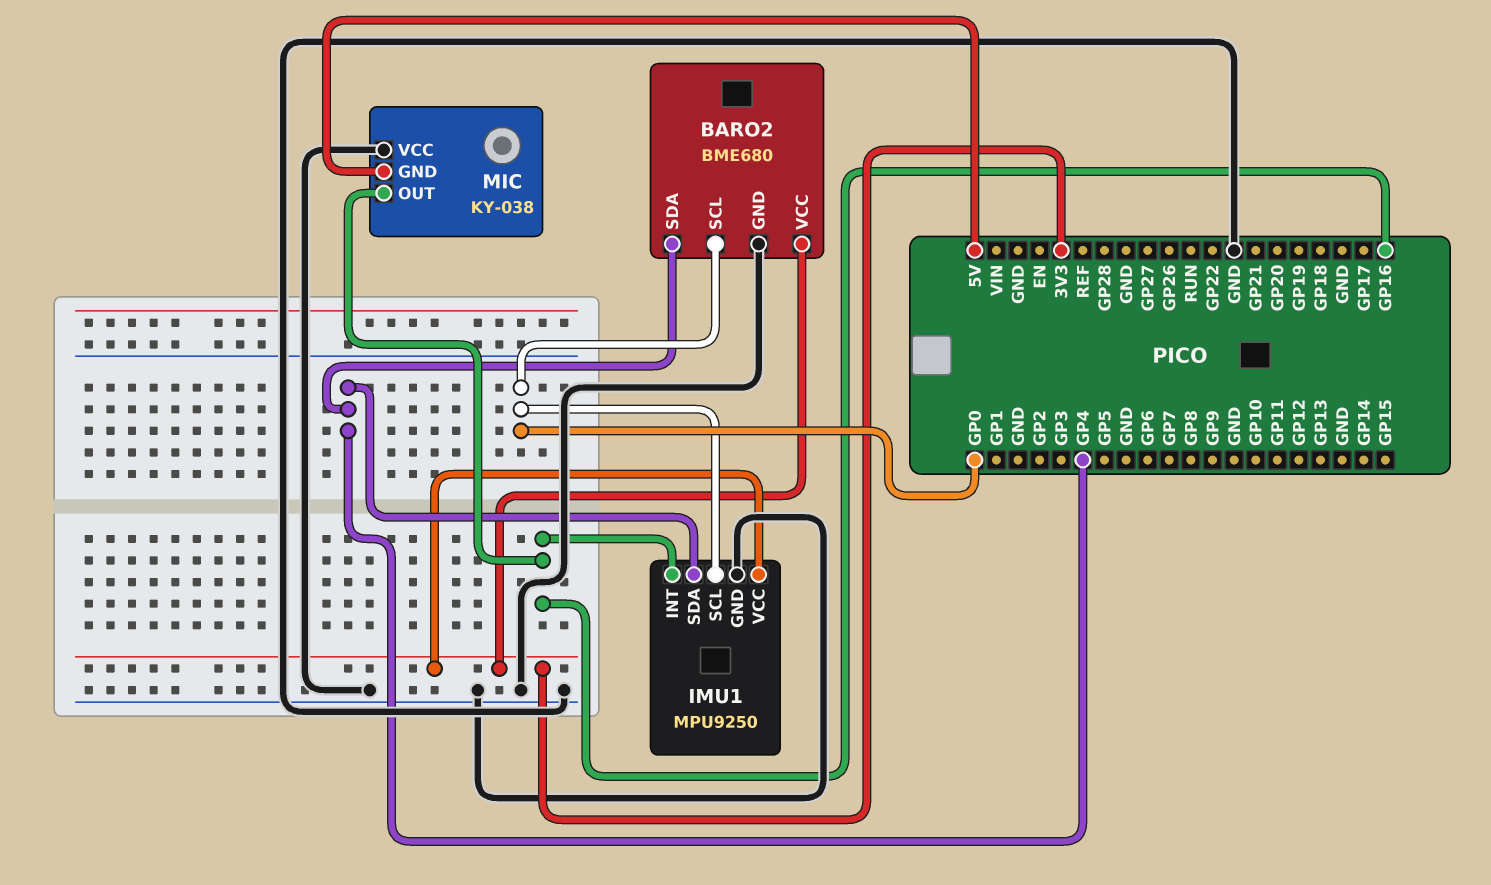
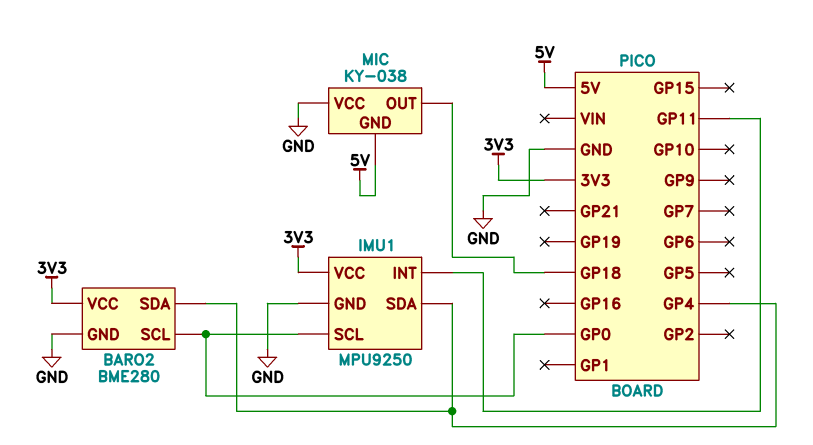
BARO2: BME680 -> BME280
IMU1 pin INT: GP16 -> GP11
MIC pin OUT: GP16 -> GP18

